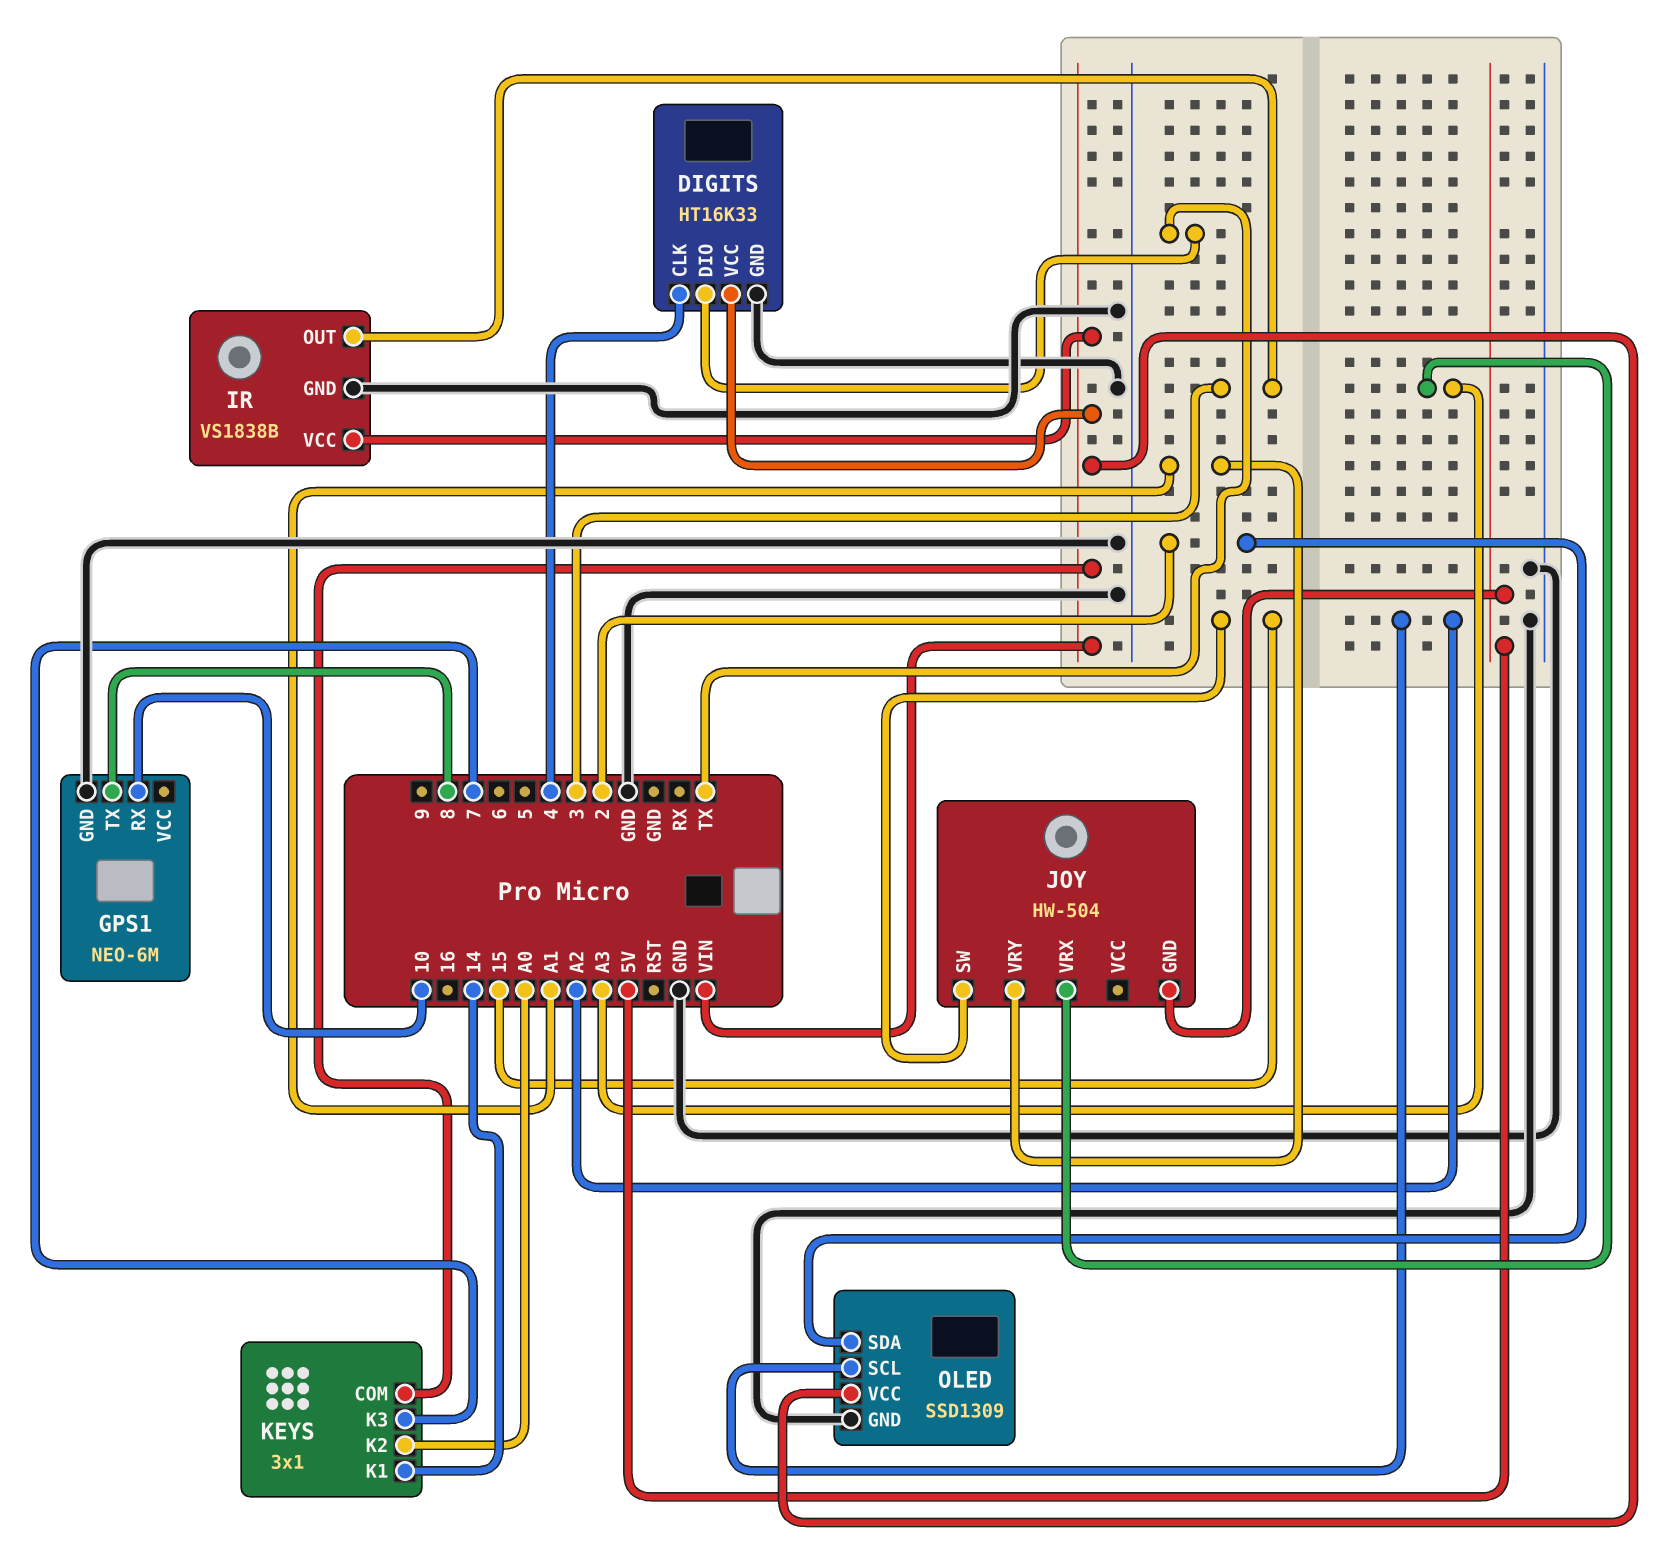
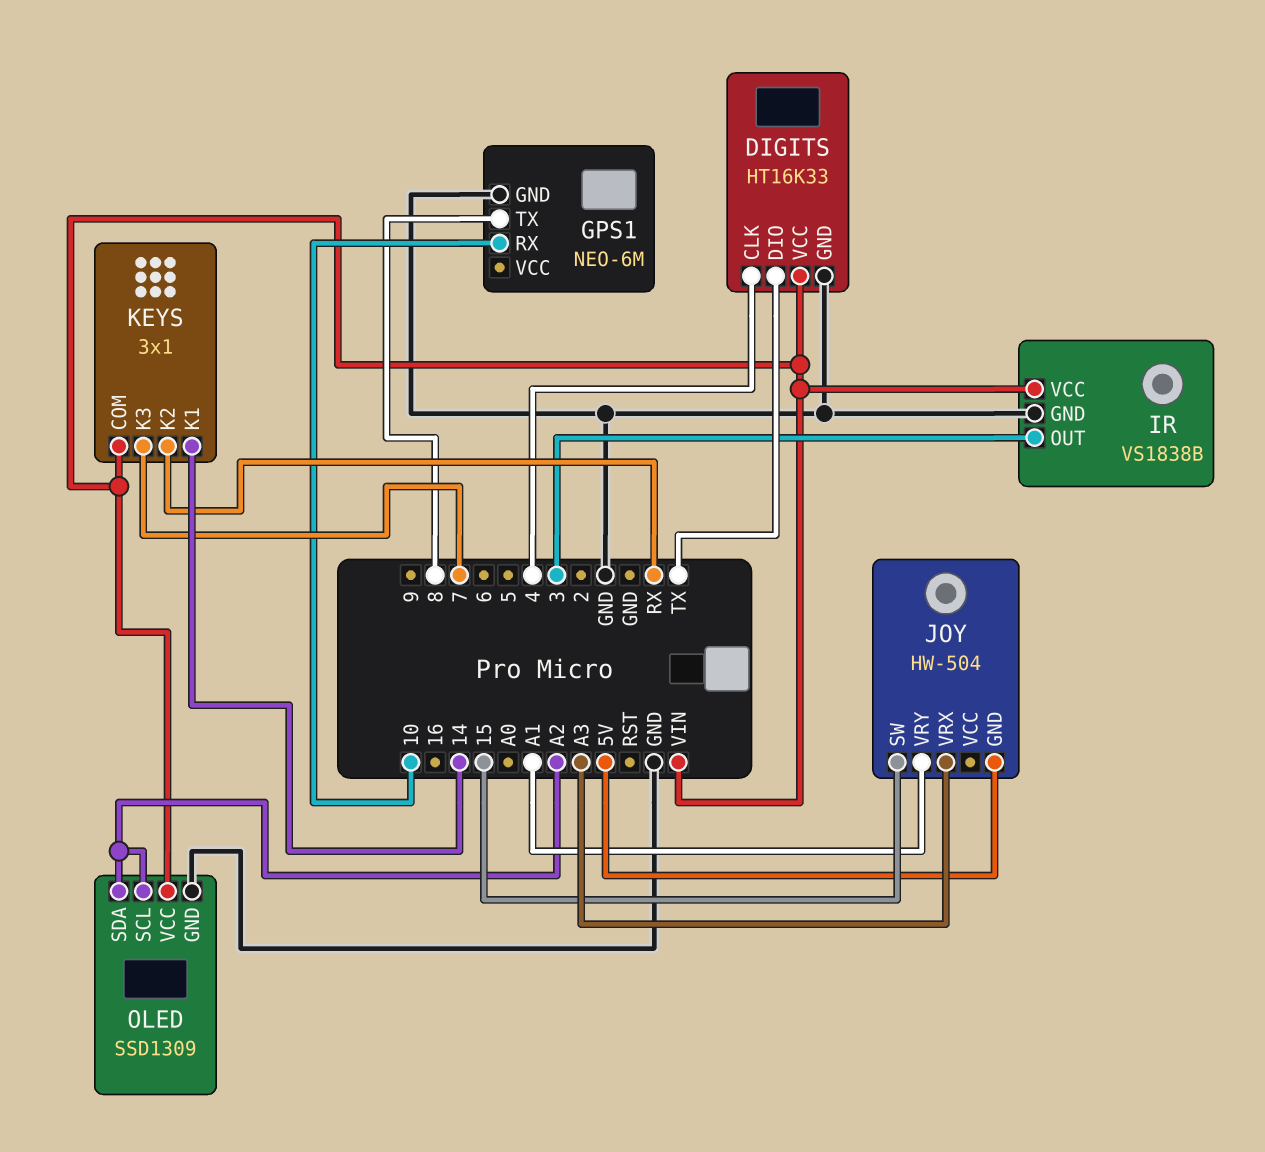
KEYS pin K2: A0 -> RX
OLED pin SDA: 2 -> A2

